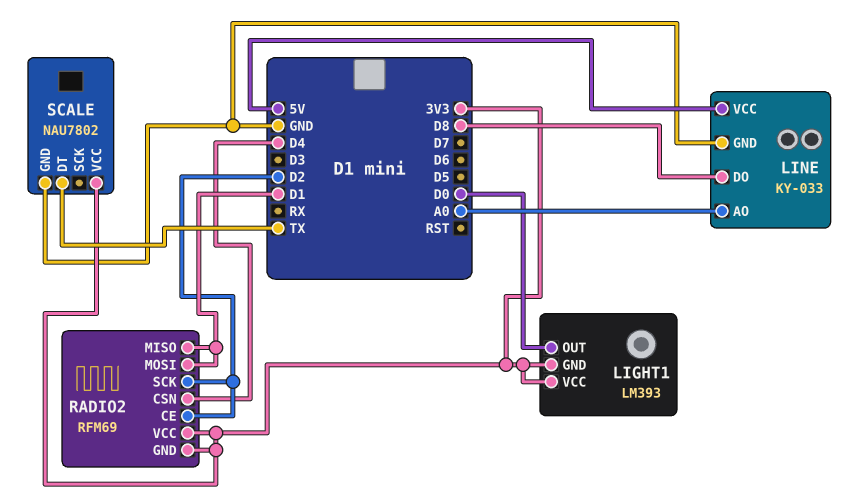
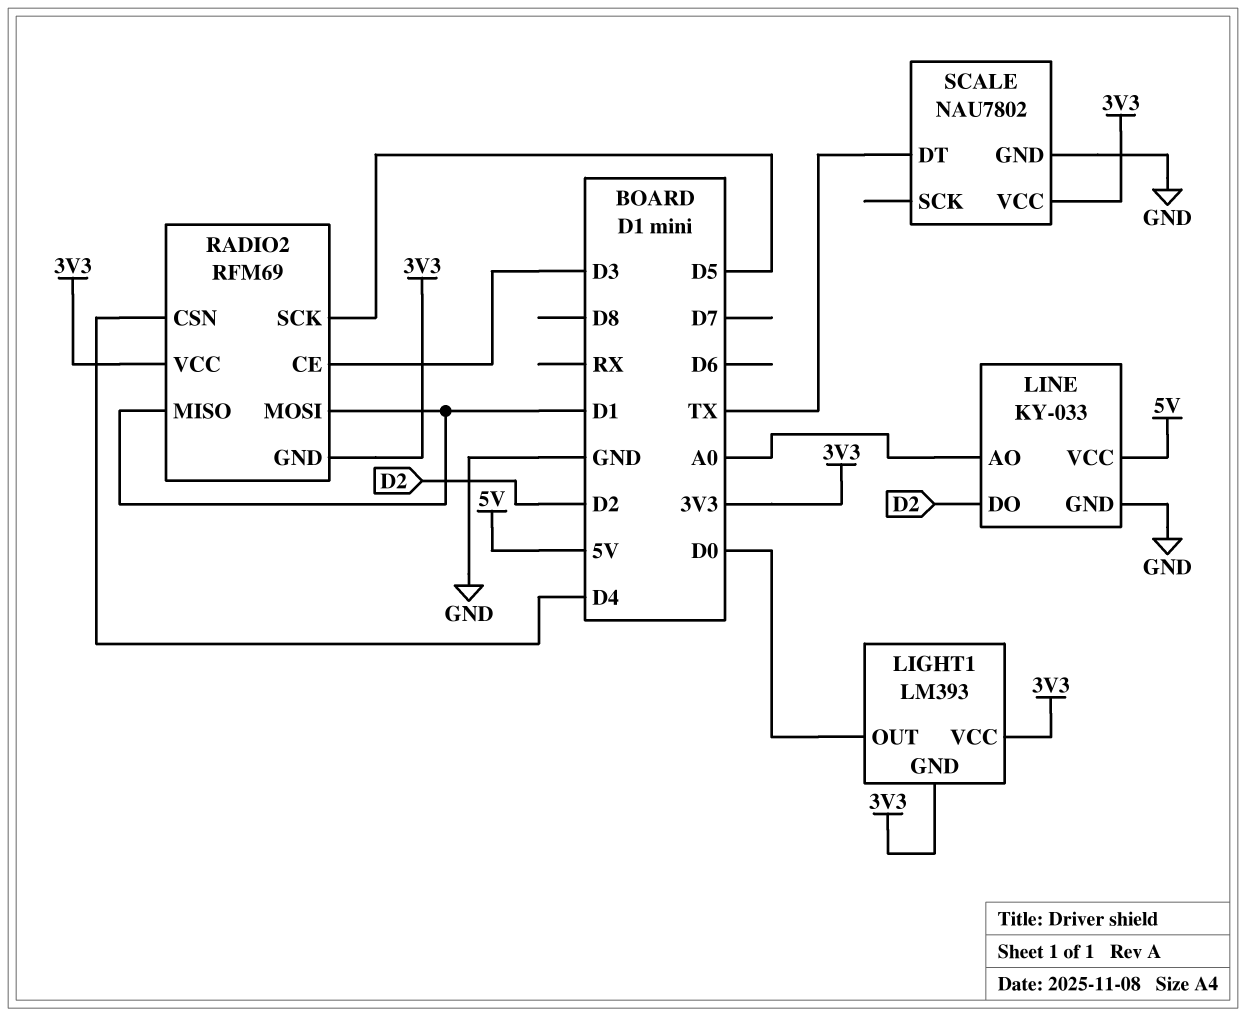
LINE pin DO: D8 -> D2
RADIO2 pin CE: D2 -> D3
RADIO2 pin SCK: D2 -> D5

